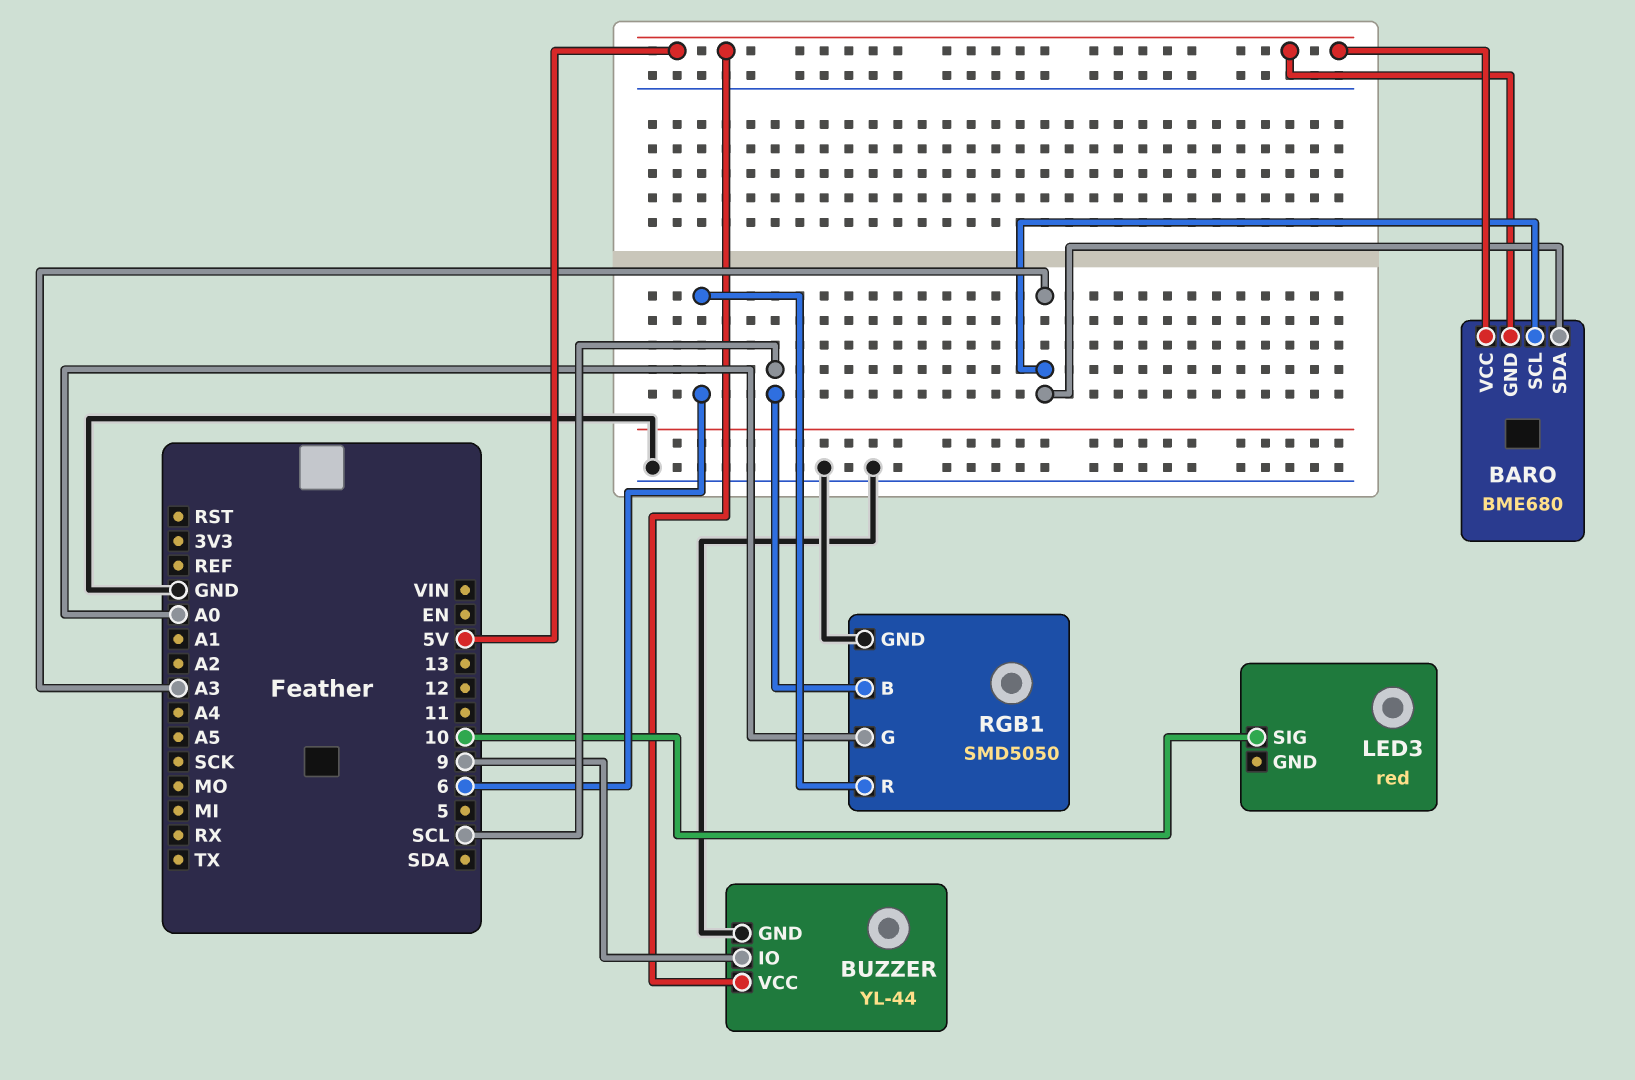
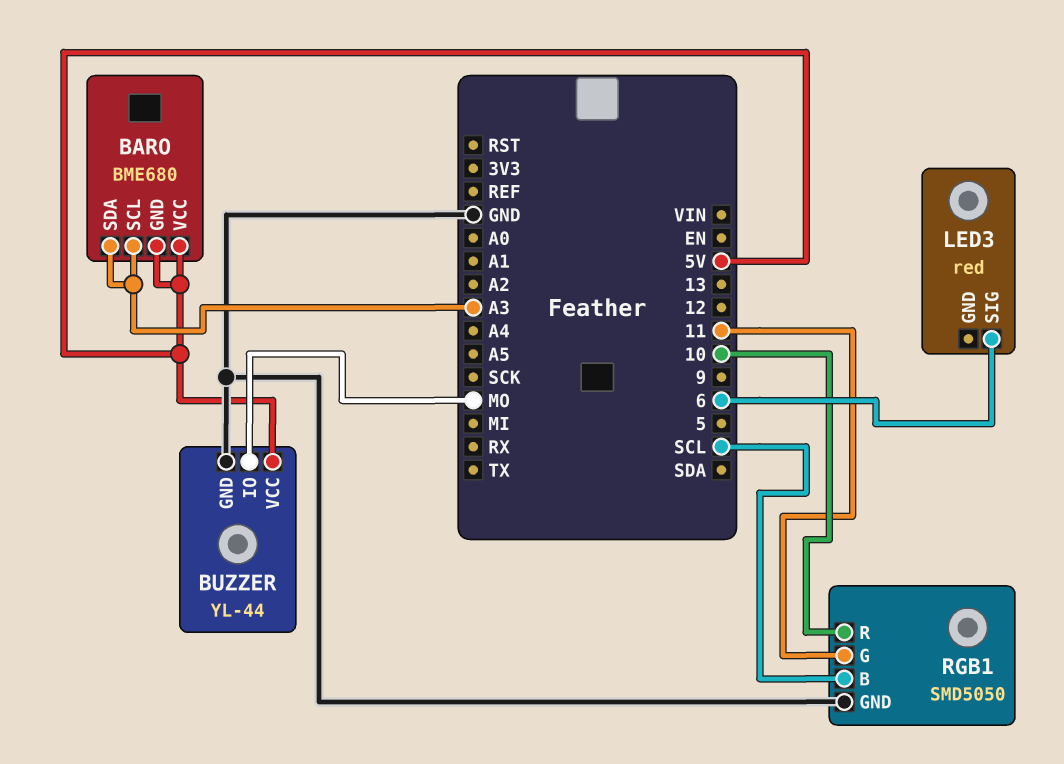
BUZZER pin IO: 9 -> MO
LED3 pin SIG: 10 -> 6
RGB1 pin G: A0 -> 11
RGB1 pin R: 6 -> 10

